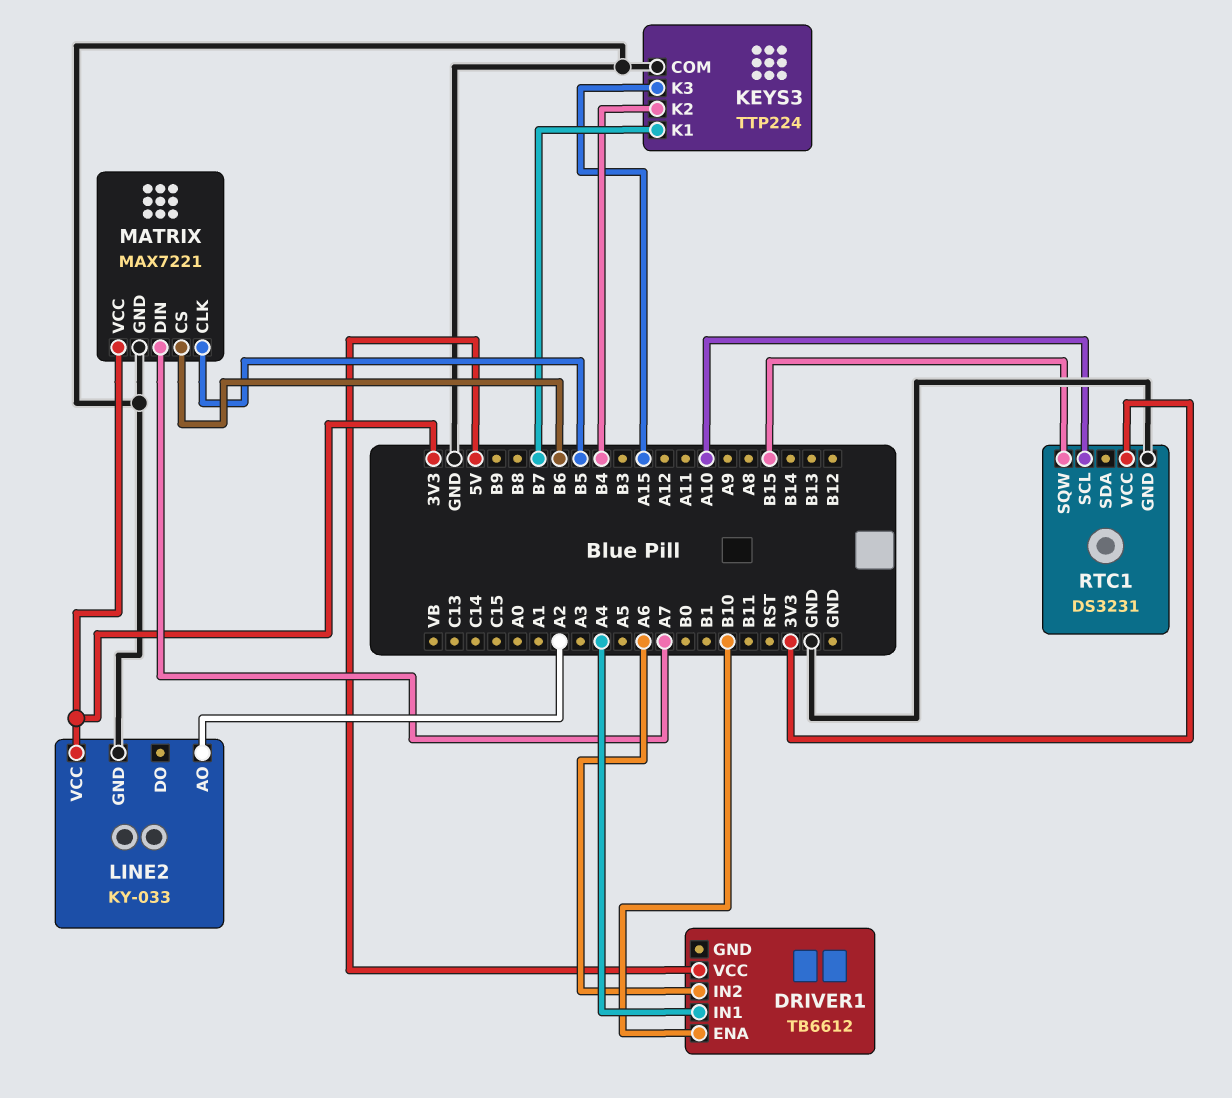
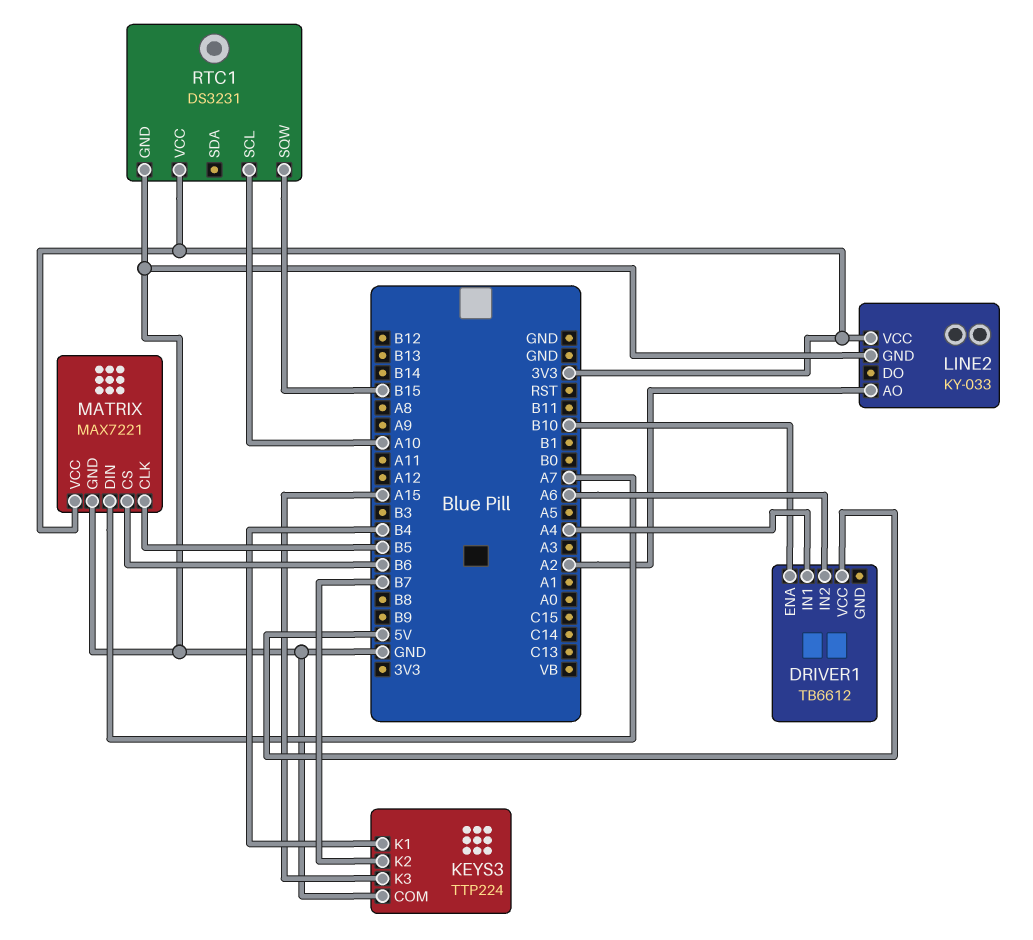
KEYS3 pin K1: B7 -> B4
KEYS3 pin K2: B4 -> B7

